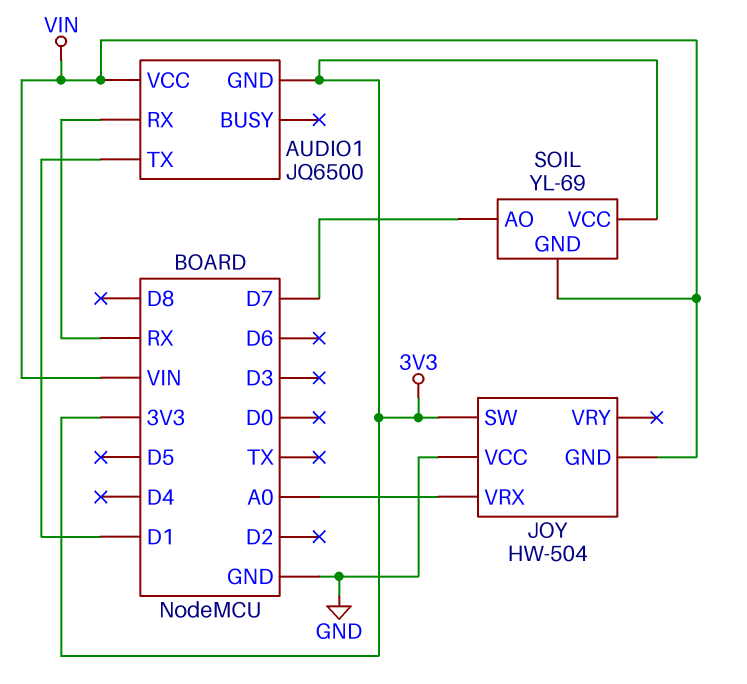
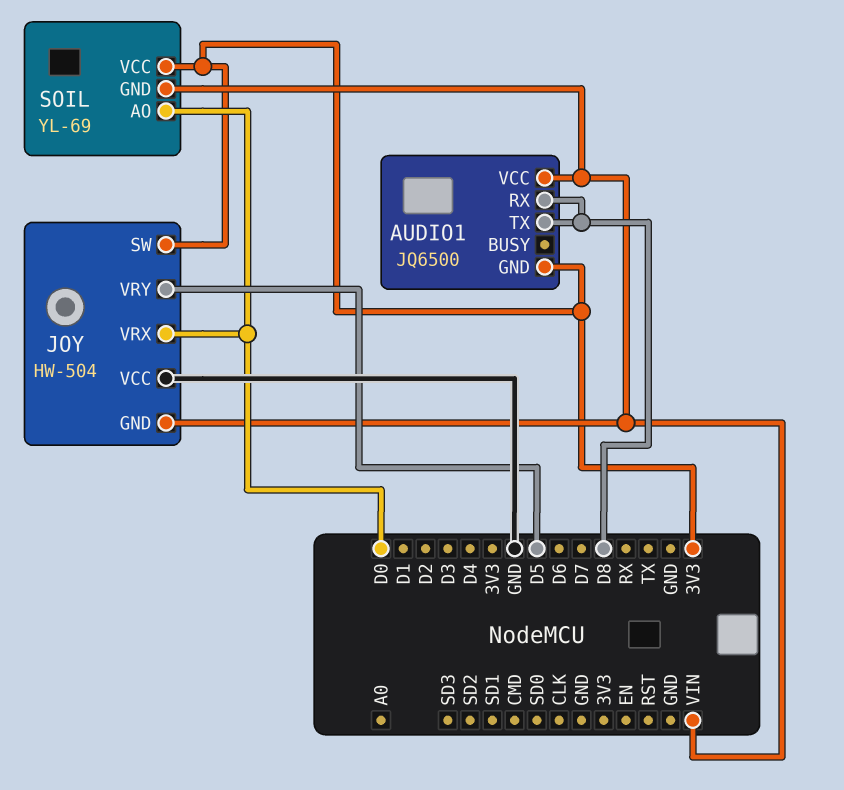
AUDIO1 pin RX: RX -> D8
AUDIO1 pin TX: D1 -> D8
JOY pin VRX: A0 -> D0
JOY pin VRY: none -> D5
SOIL pin AO: D7 -> D0

